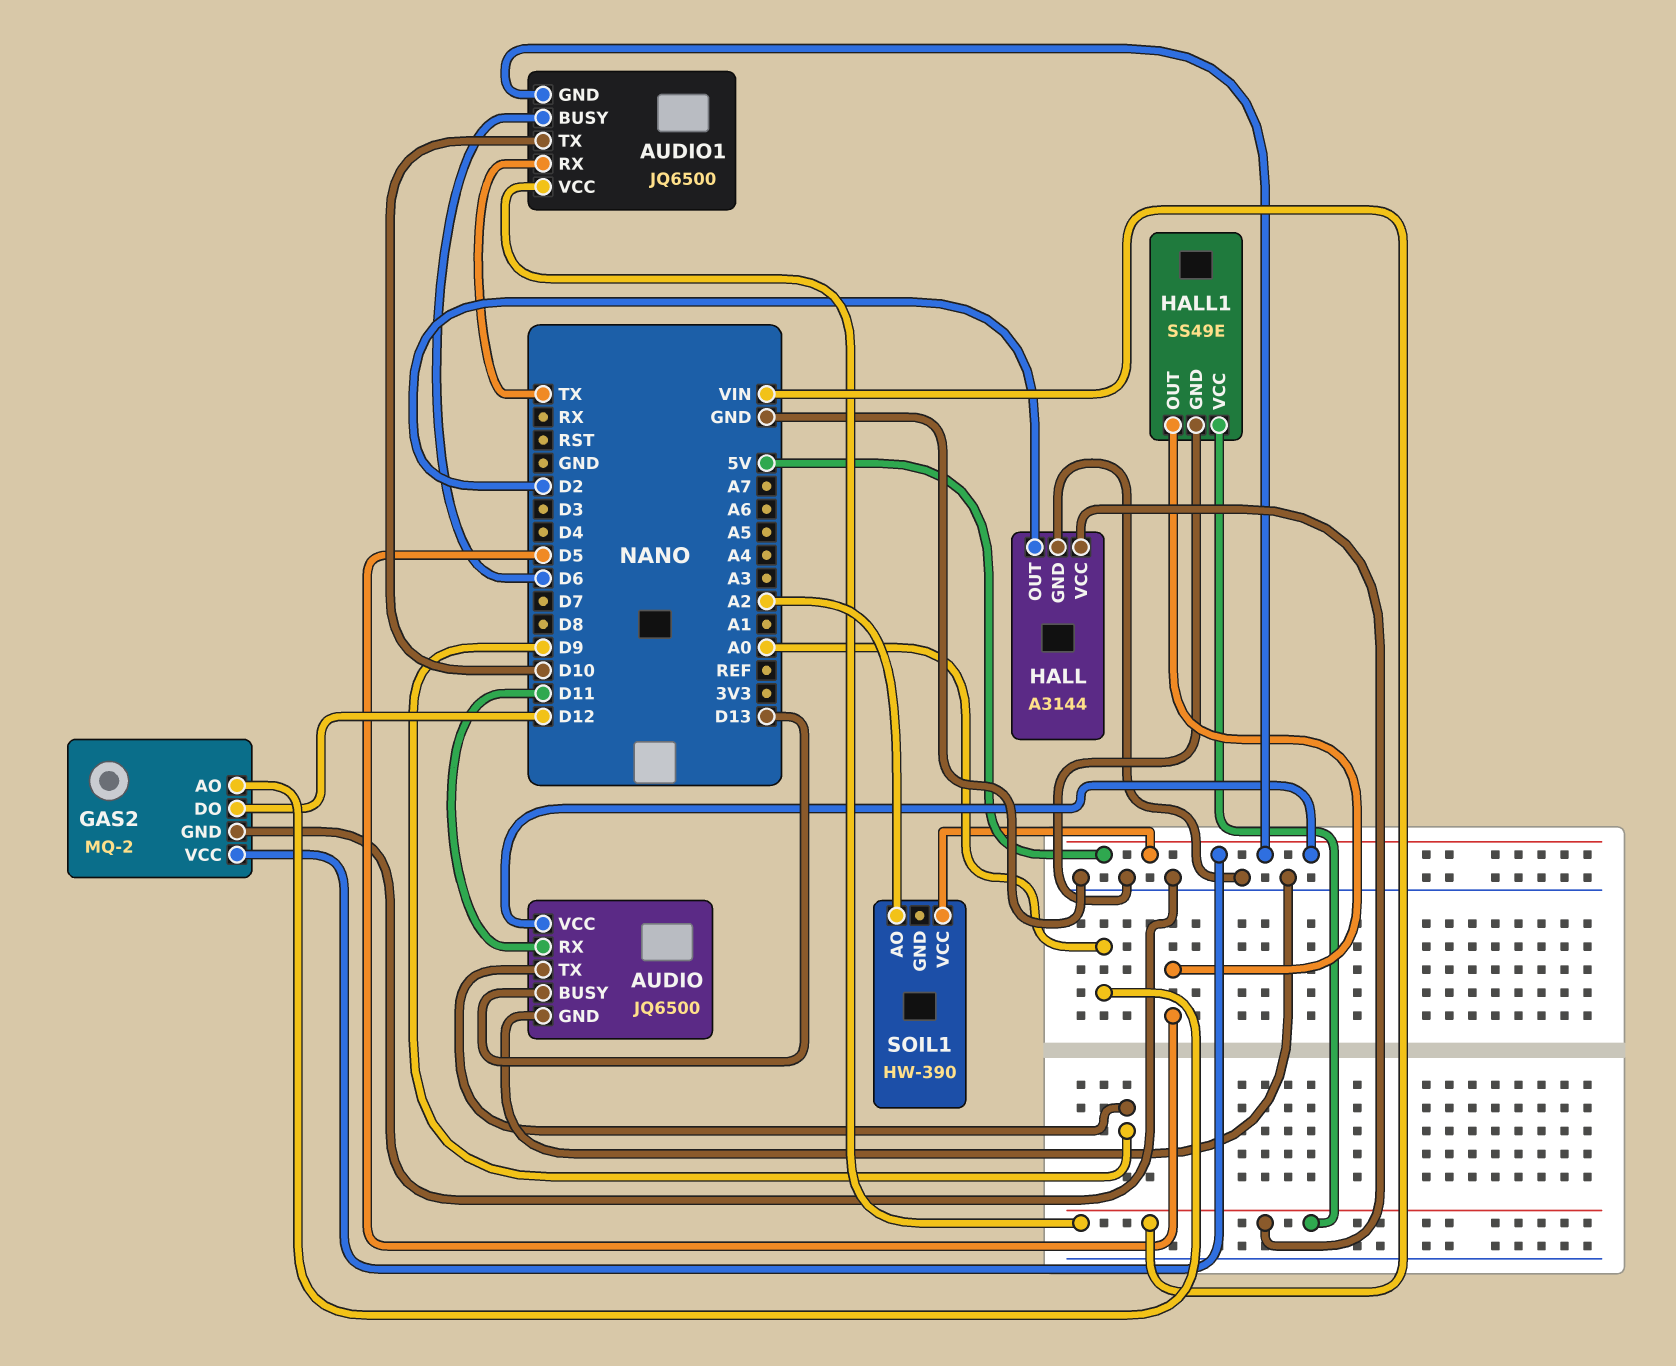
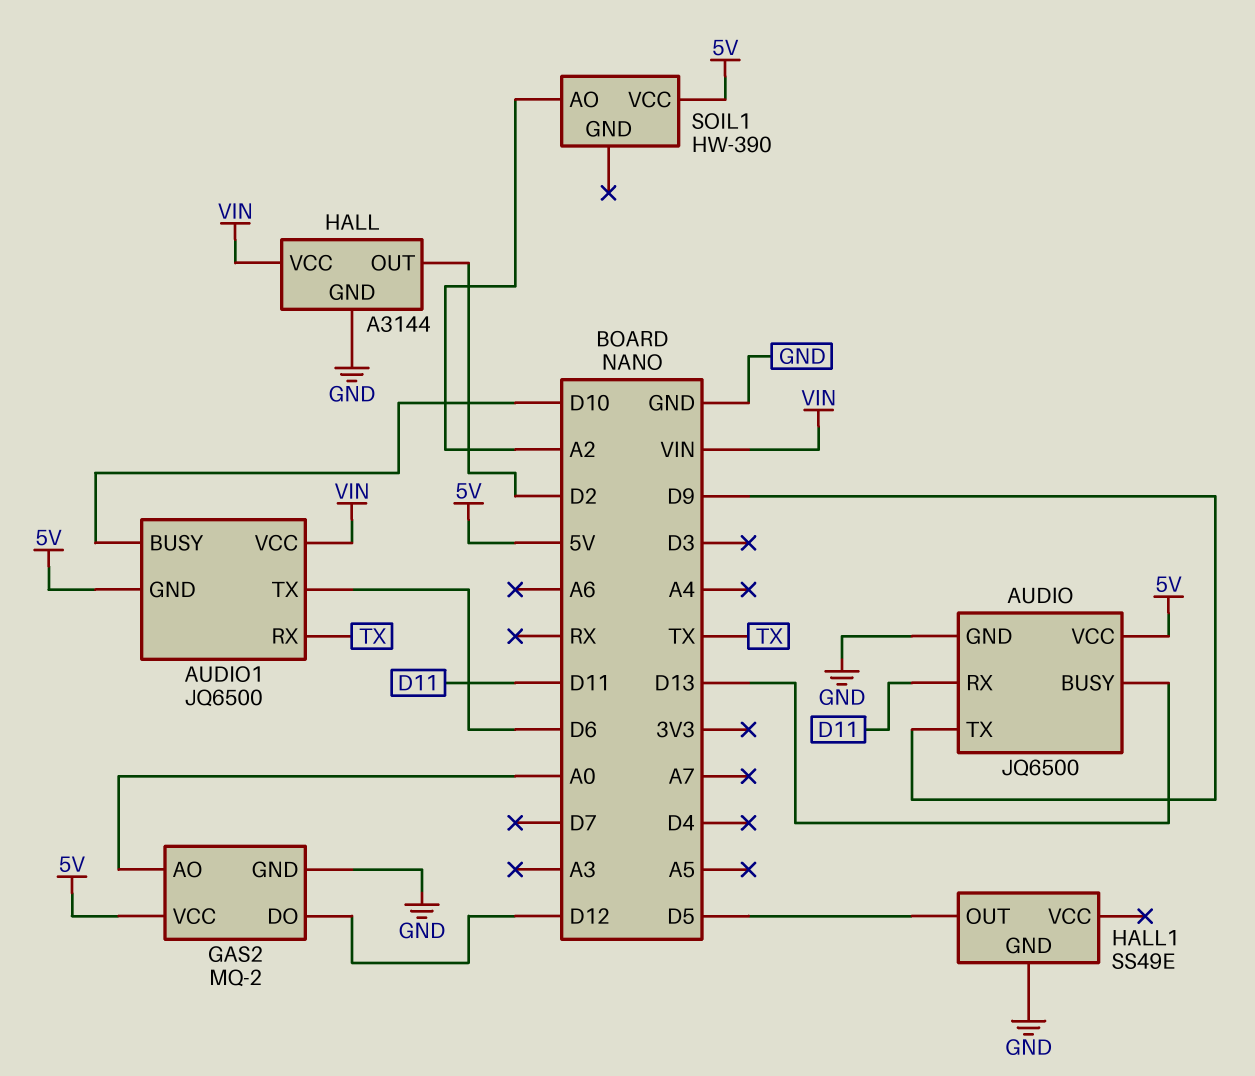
AUDIO1 pin BUSY: D6 -> D10
AUDIO1 pin TX: D10 -> D6
HALL1 pin VCC: VIN -> none

